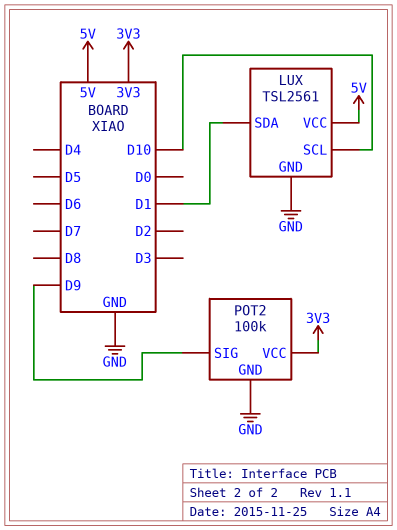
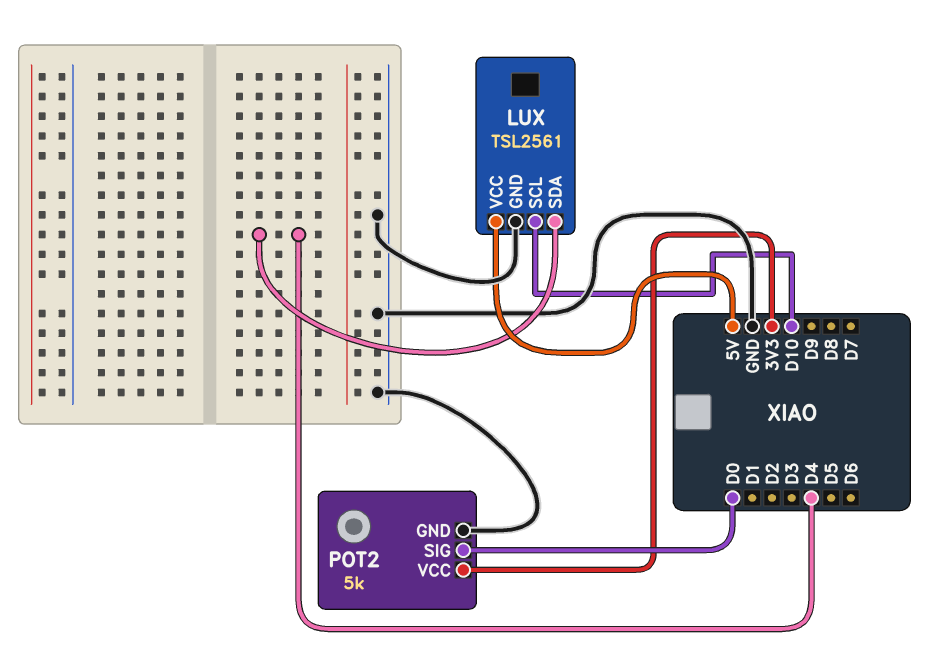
LUX pin SDA: D1 -> D4
POT2: 100k -> 5k
POT2 pin SIG: D9 -> D0

